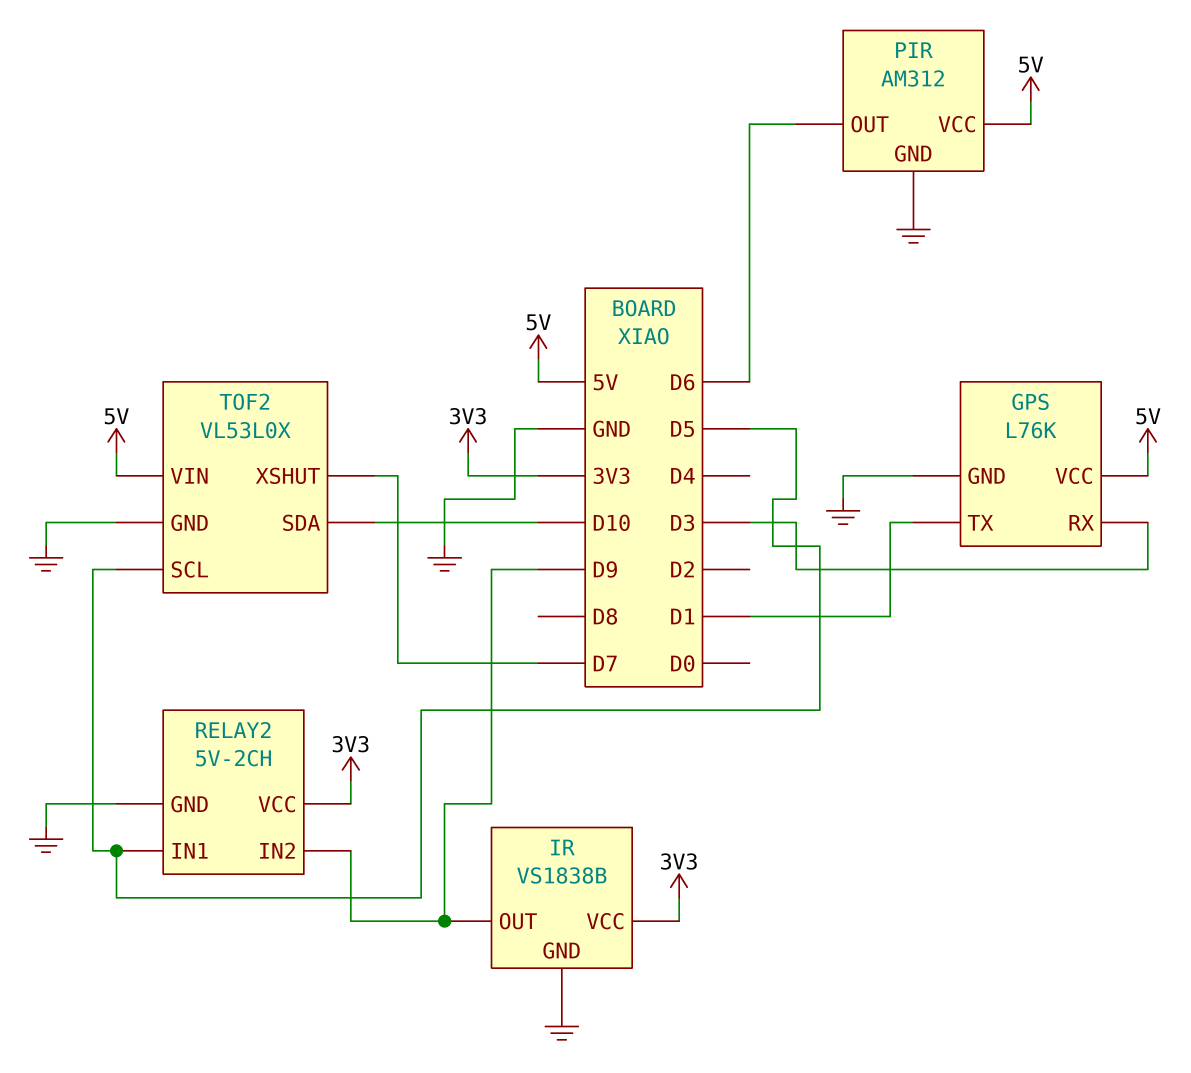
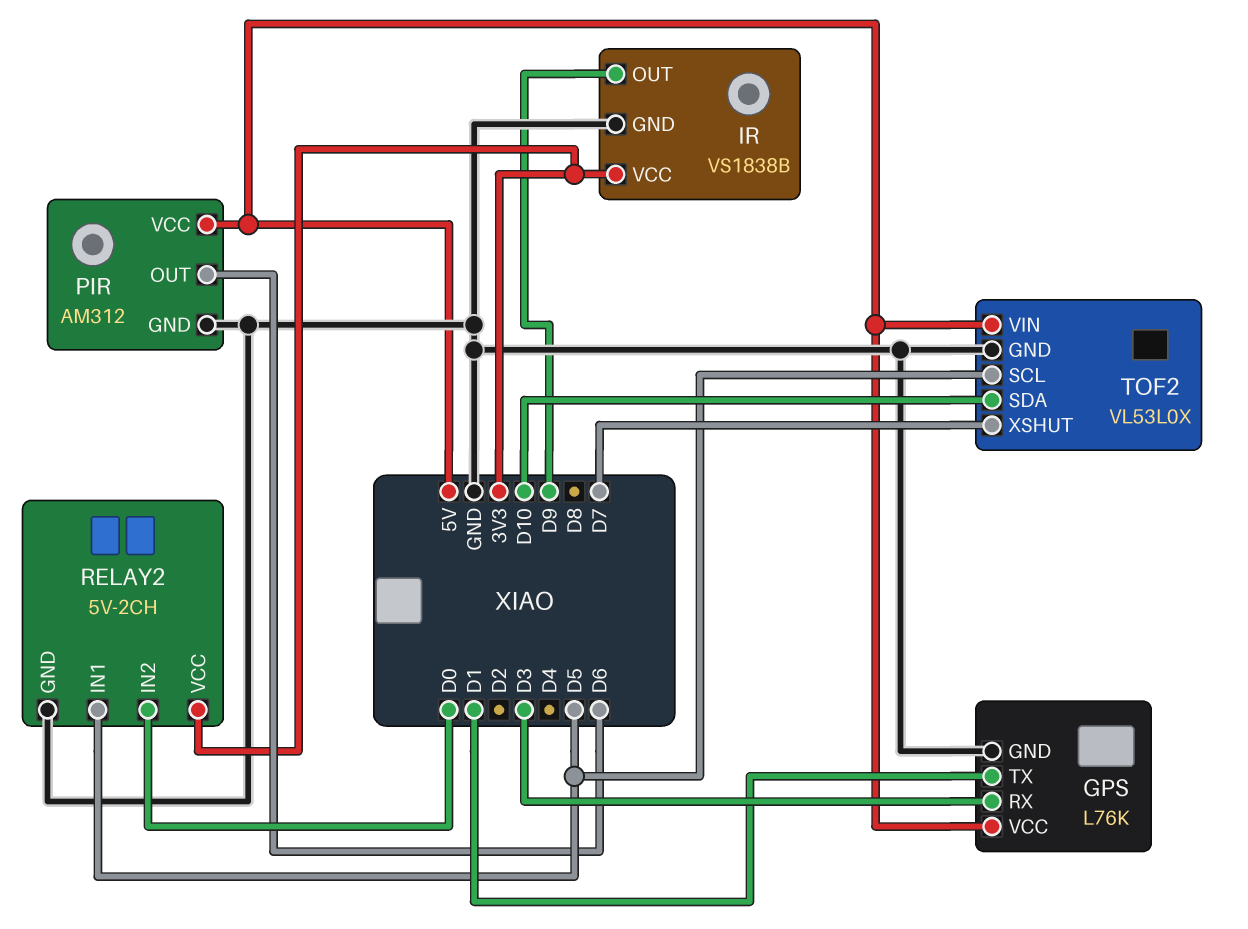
RELAY2 pin IN2: D9 -> D0

